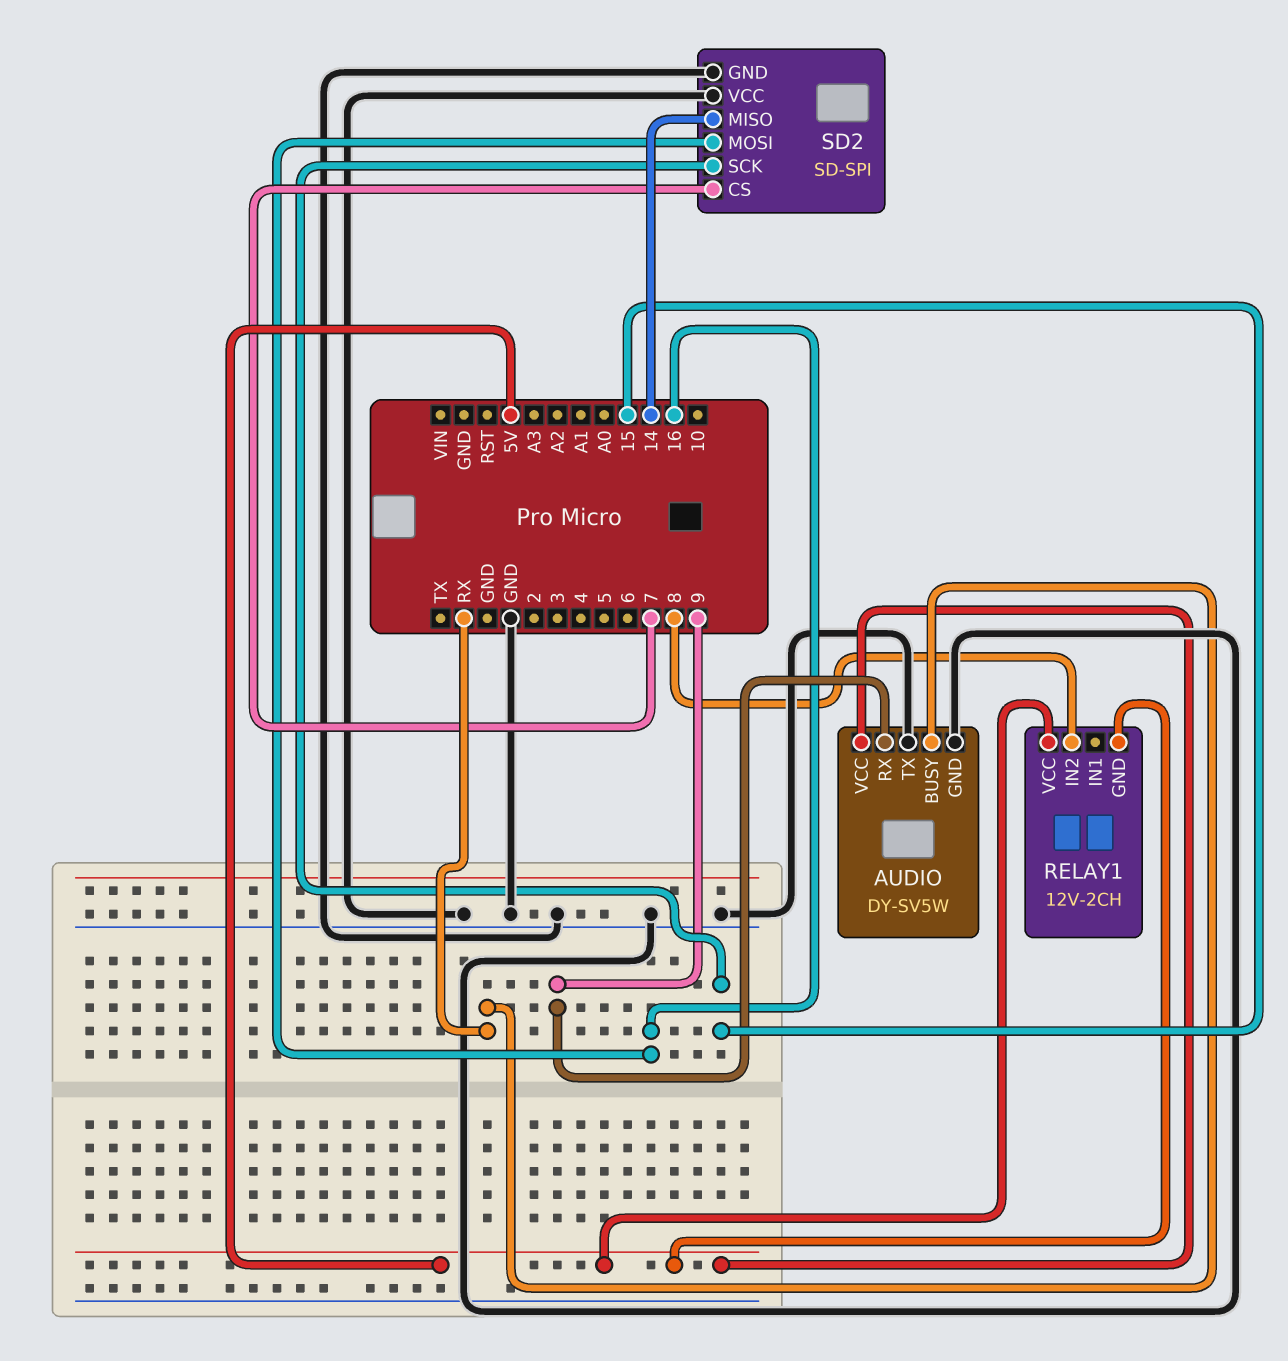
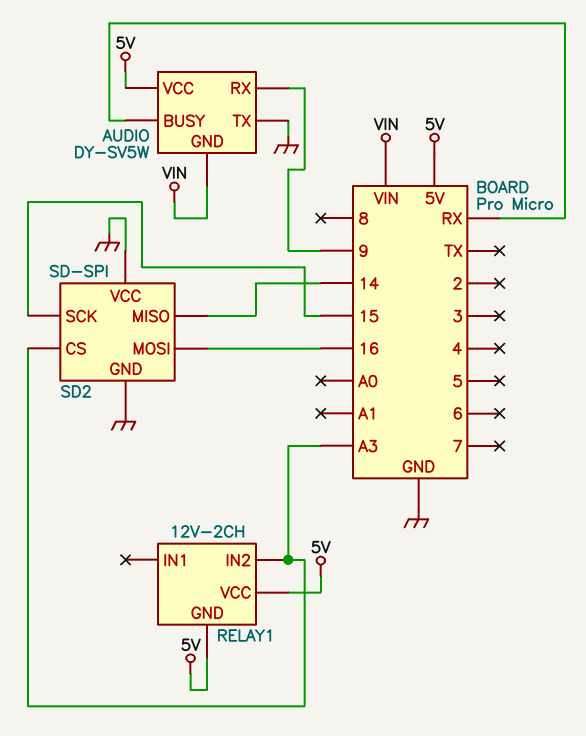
AUDIO pin GND: GND -> VIN
RELAY1 pin IN2: 8 -> A3
SD2 pin CS: 7 -> A3

